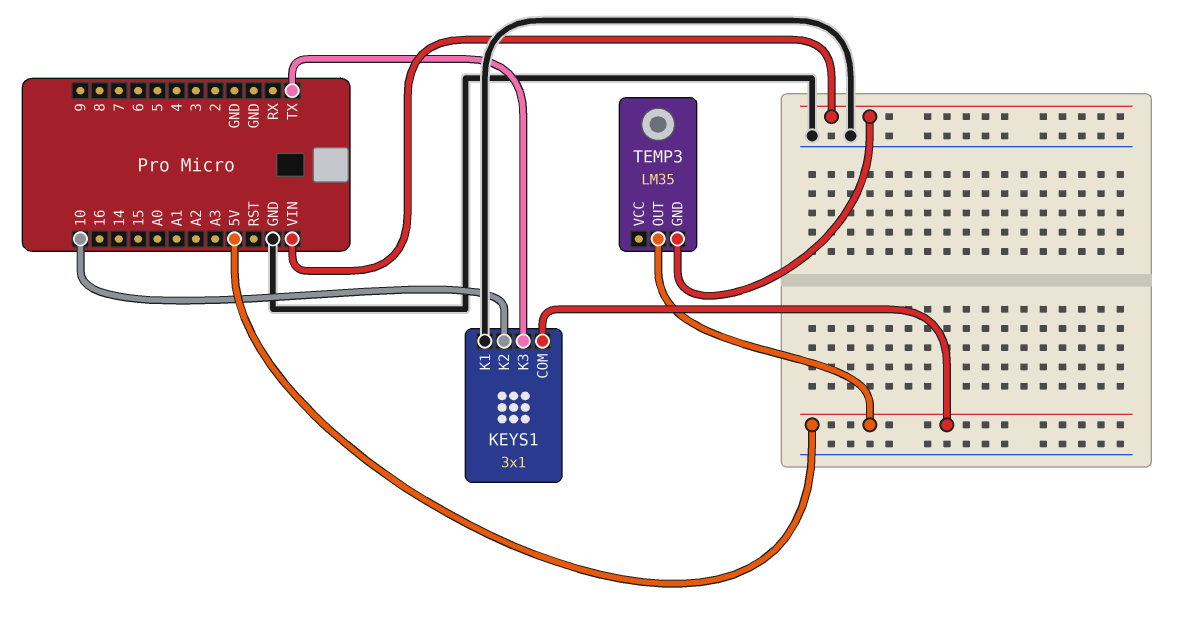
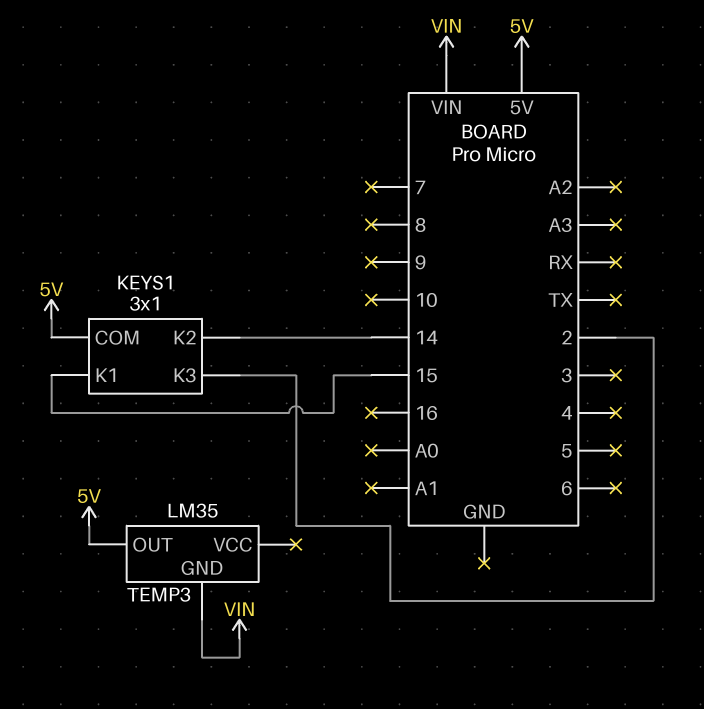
KEYS1 pin K1: GND -> 15
KEYS1 pin K2: 10 -> 14
KEYS1 pin K3: TX -> 2

